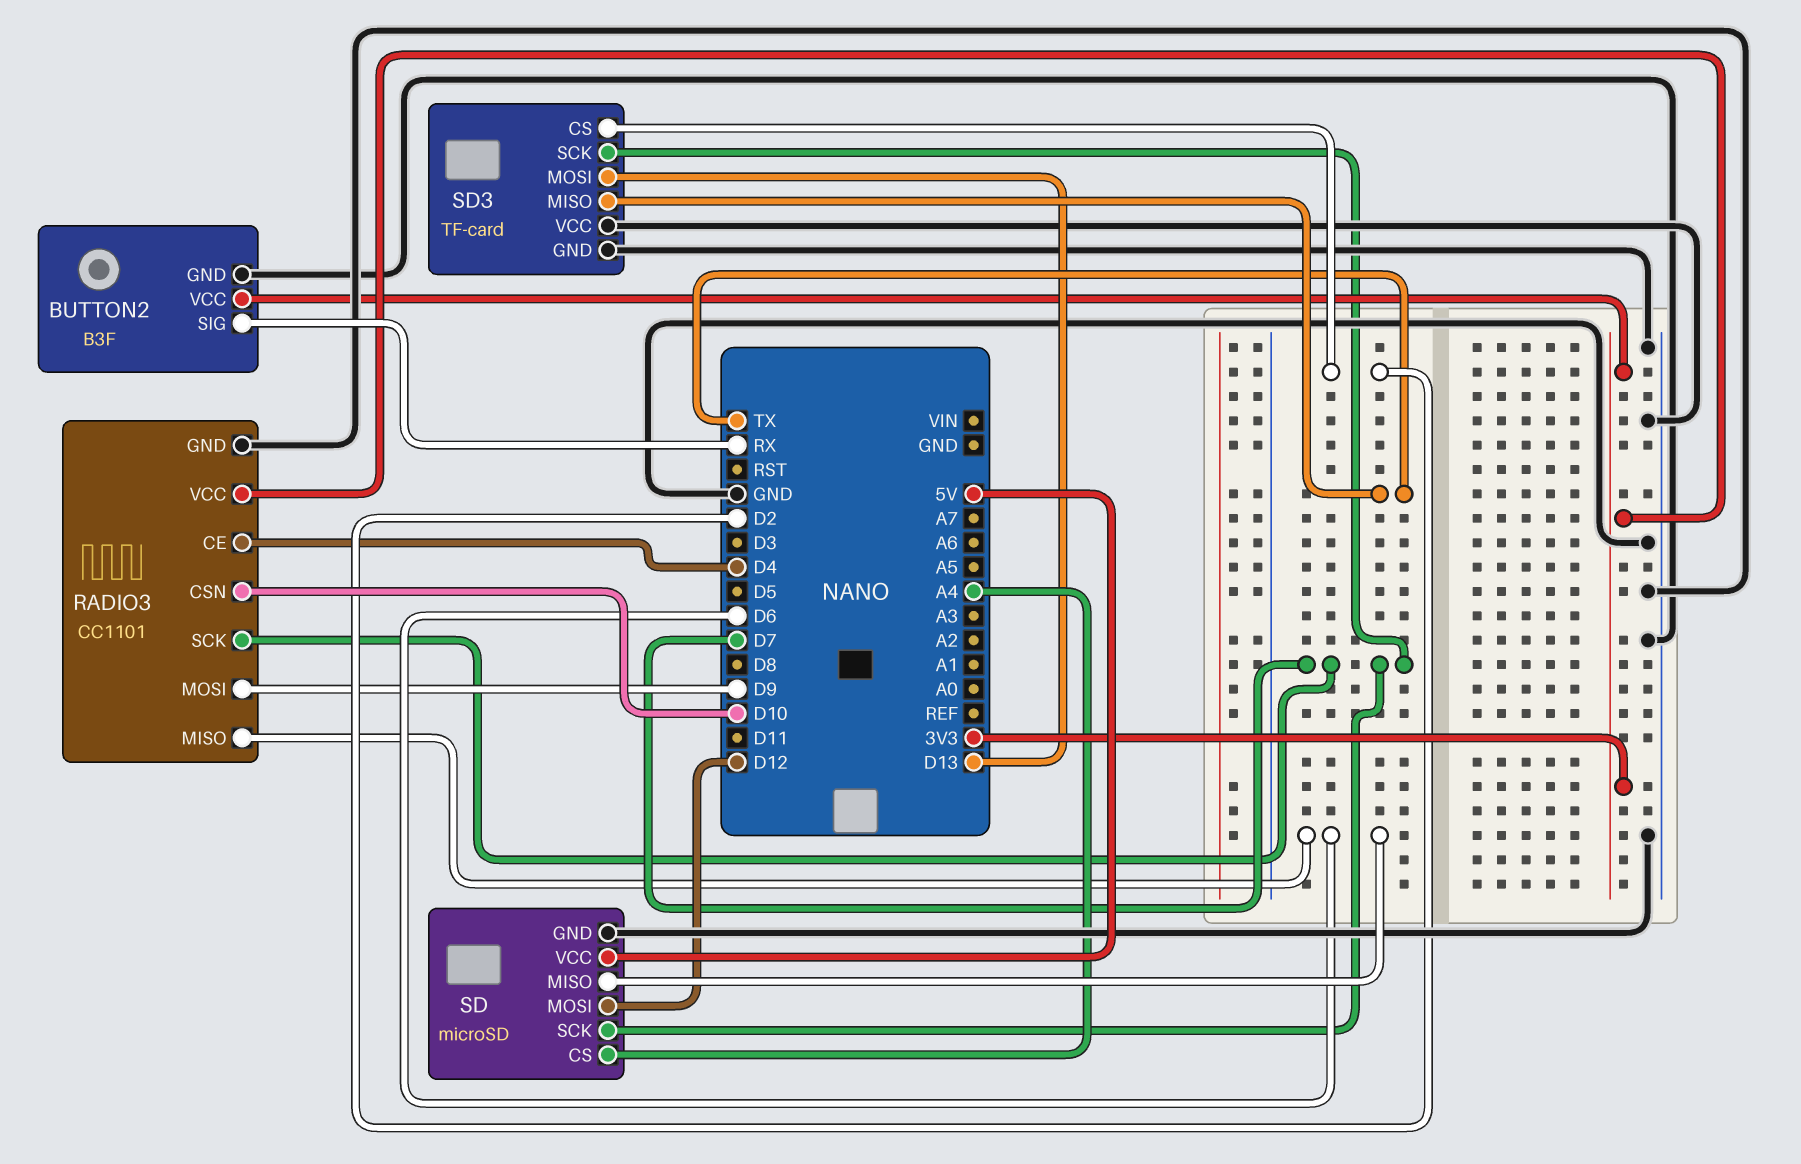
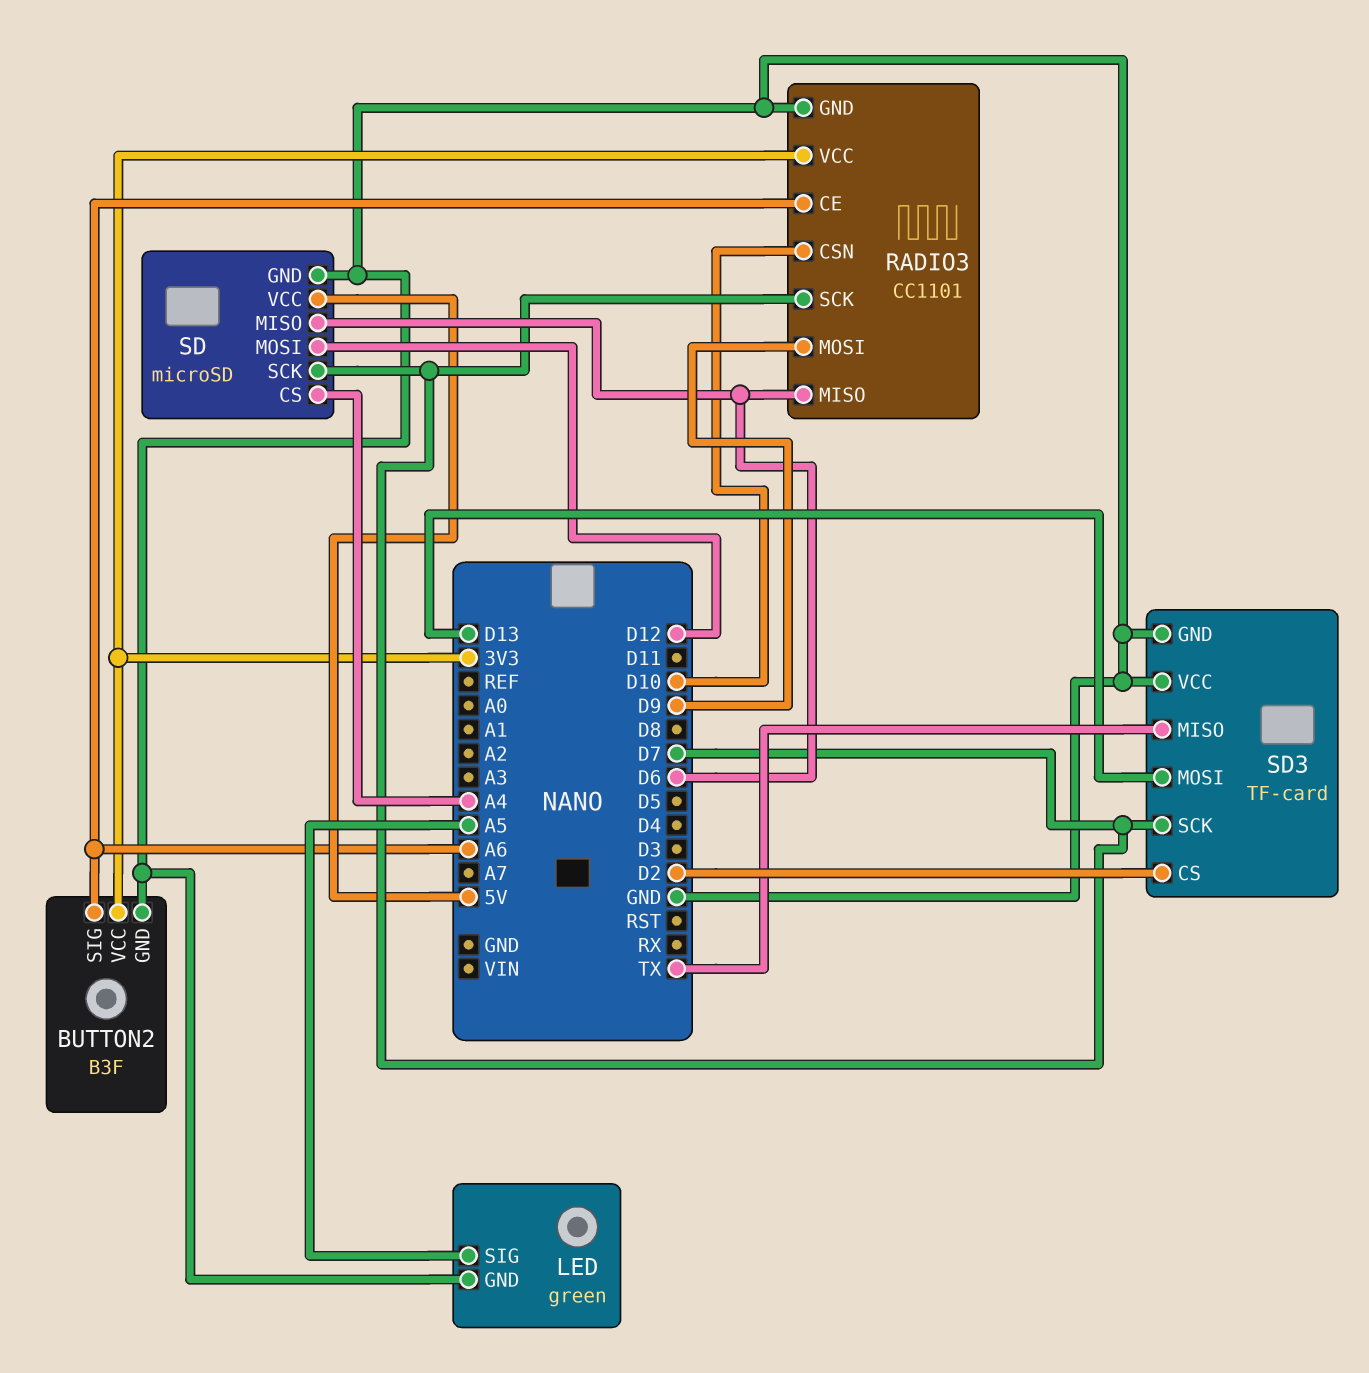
BUTTON2 pin SIG: RX -> A6
LED: none -> green
LED pin GND: none -> GND
LED pin SIG: none -> A5
RADIO3 pin CE: D4 -> A6

